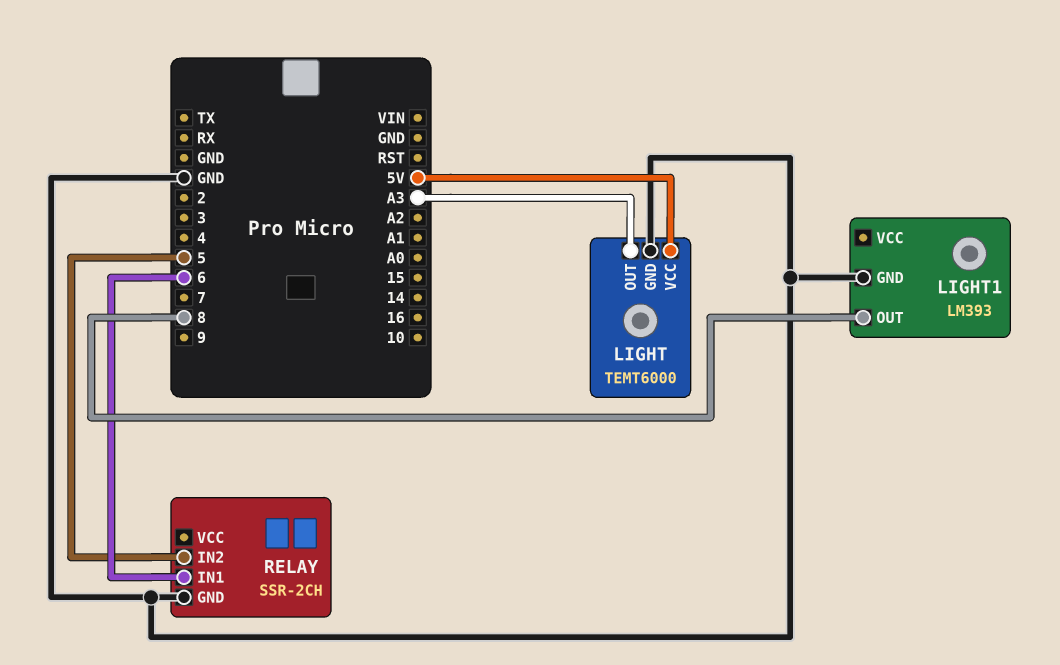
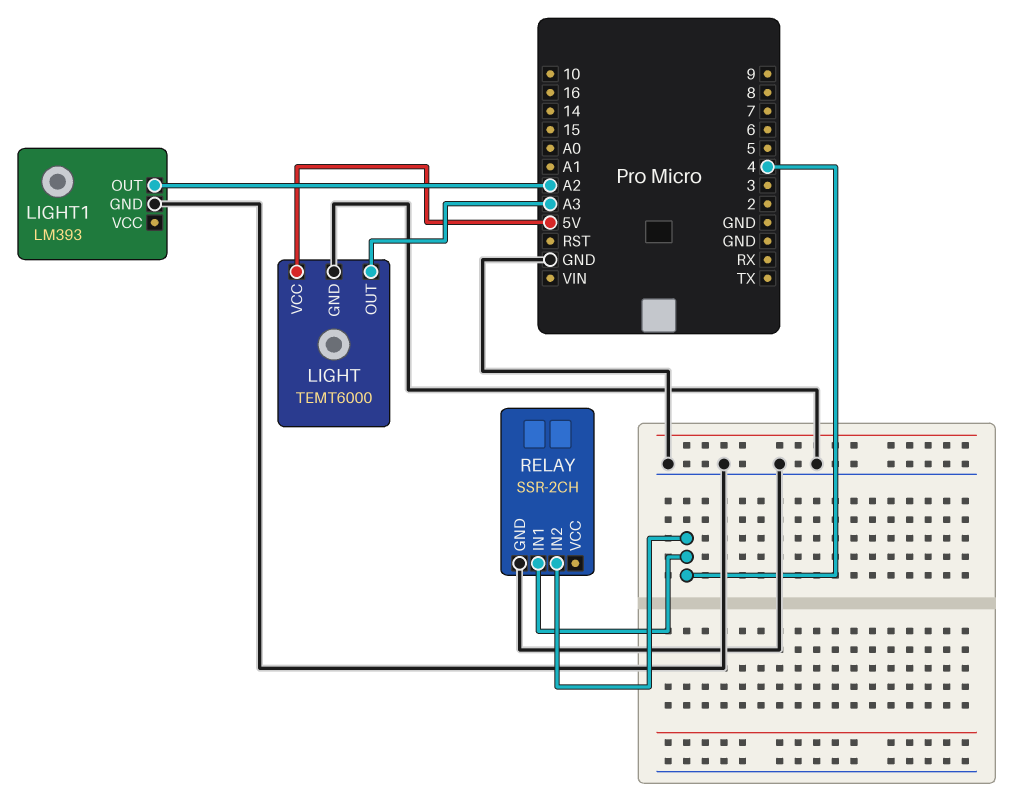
LIGHT1 pin OUT: 8 -> A2
RELAY pin IN1: 6 -> 4
RELAY pin IN2: 5 -> 4

